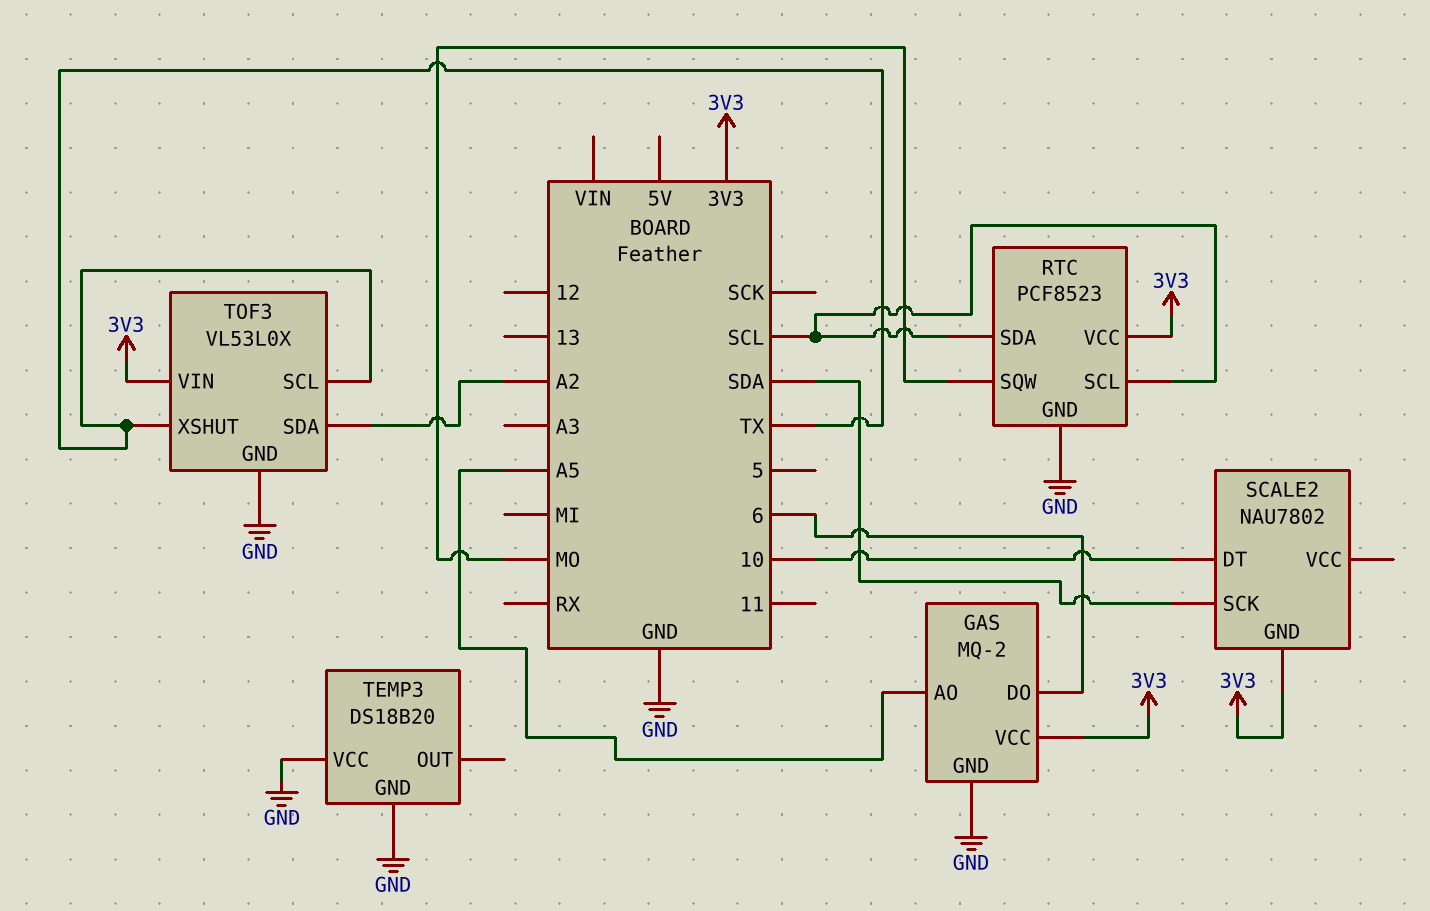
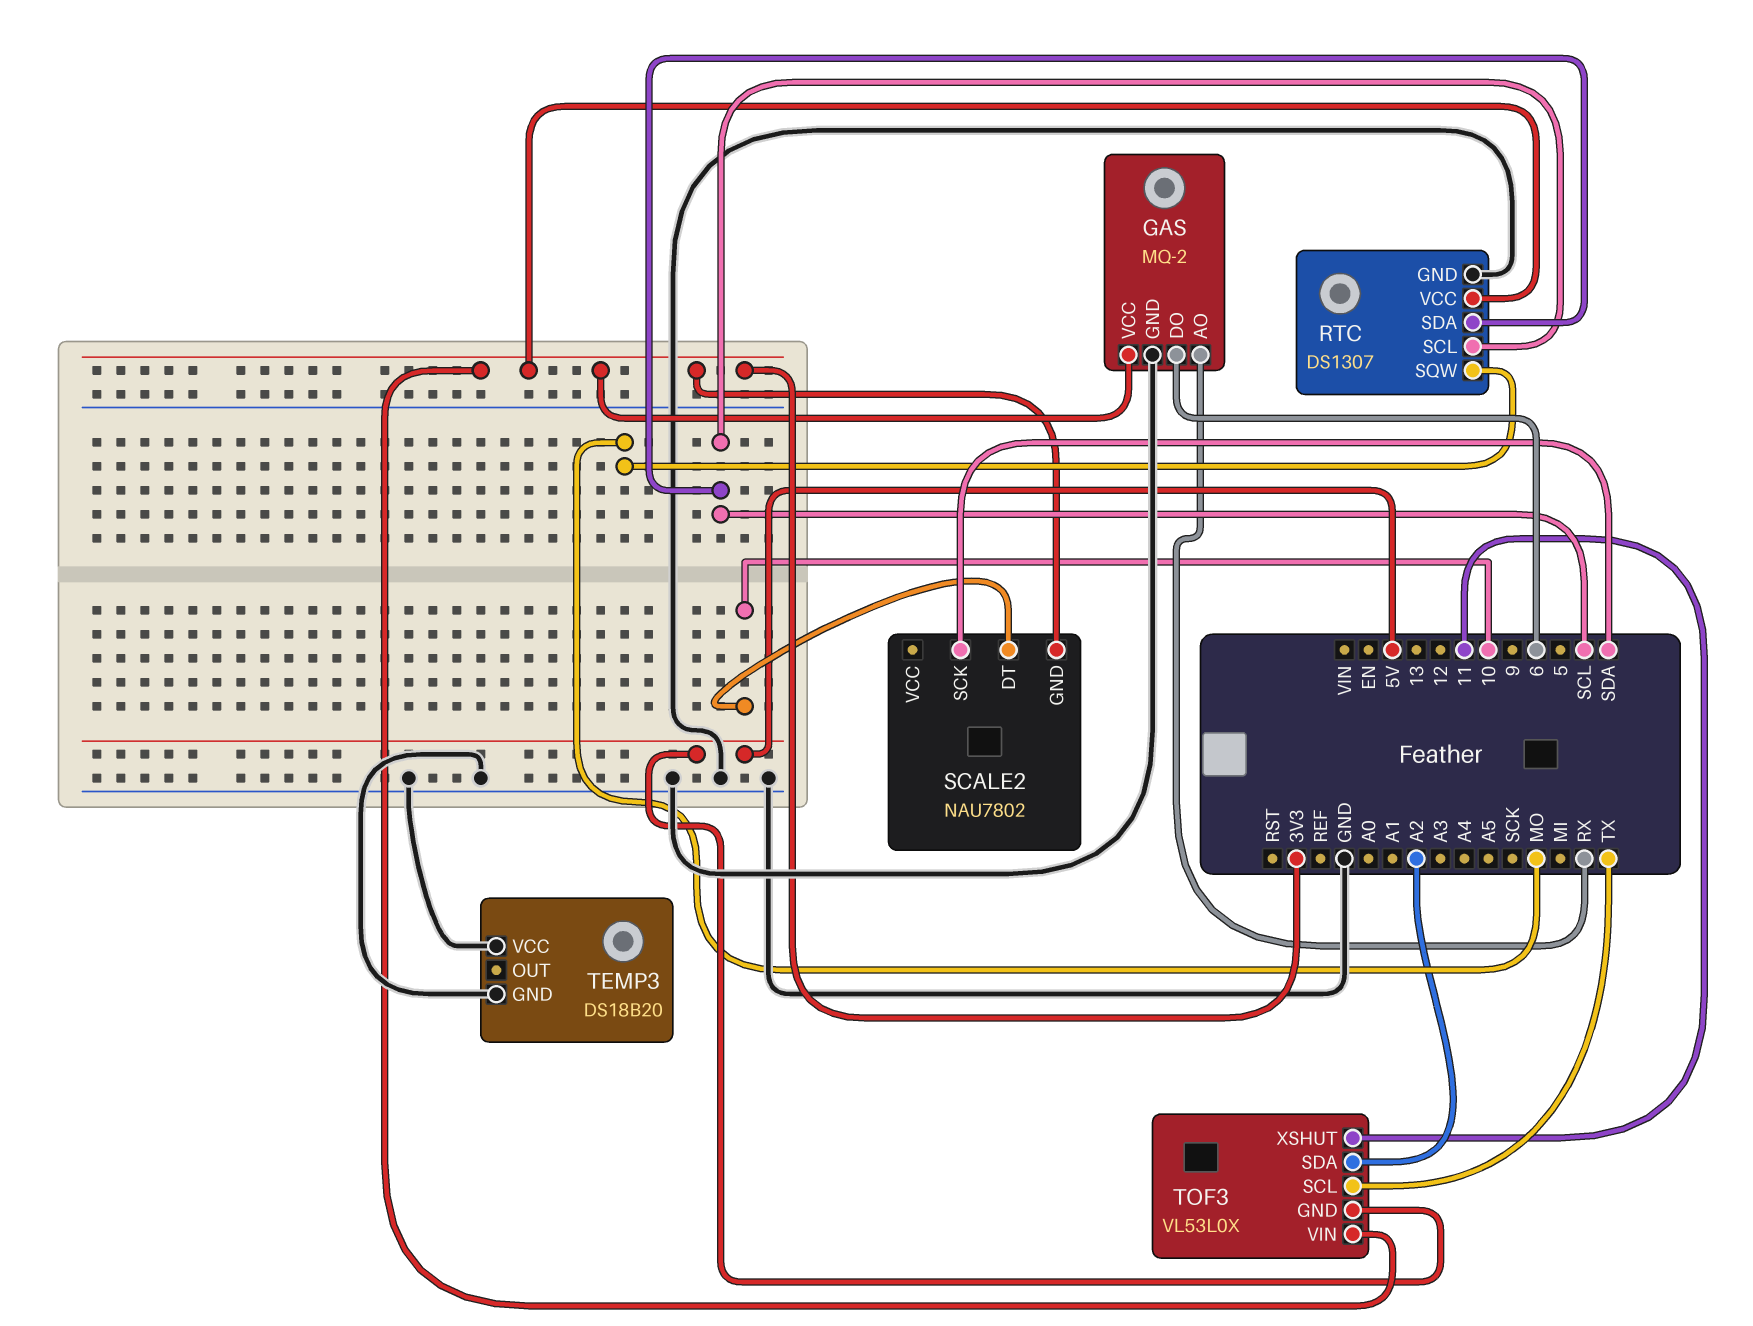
GAS pin AO: A5 -> RX
RTC: PCF8523 -> DS1307
TOF3 pin GND: GND -> 5V
TOF3 pin XSHUT: TX -> 11

